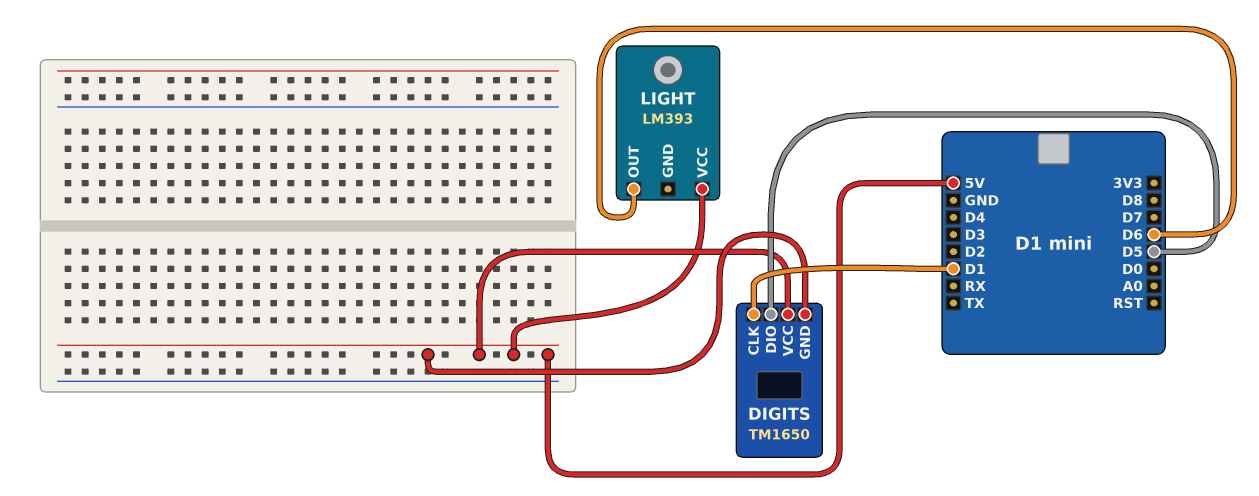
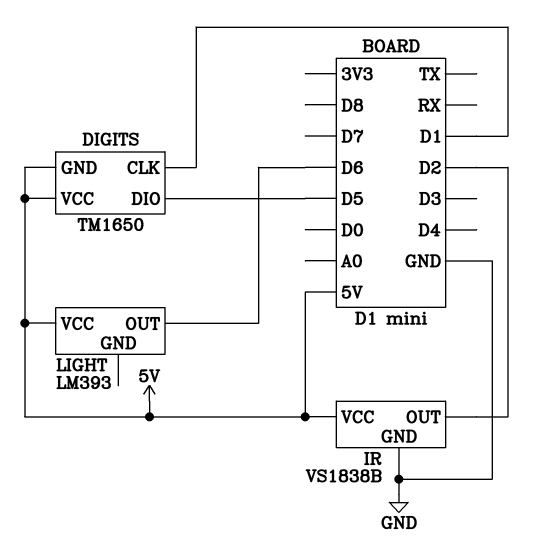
IR: none -> VS1838B
IR pin GND: none -> GND
IR pin OUT: none -> D2
IR pin VCC: none -> 5V

